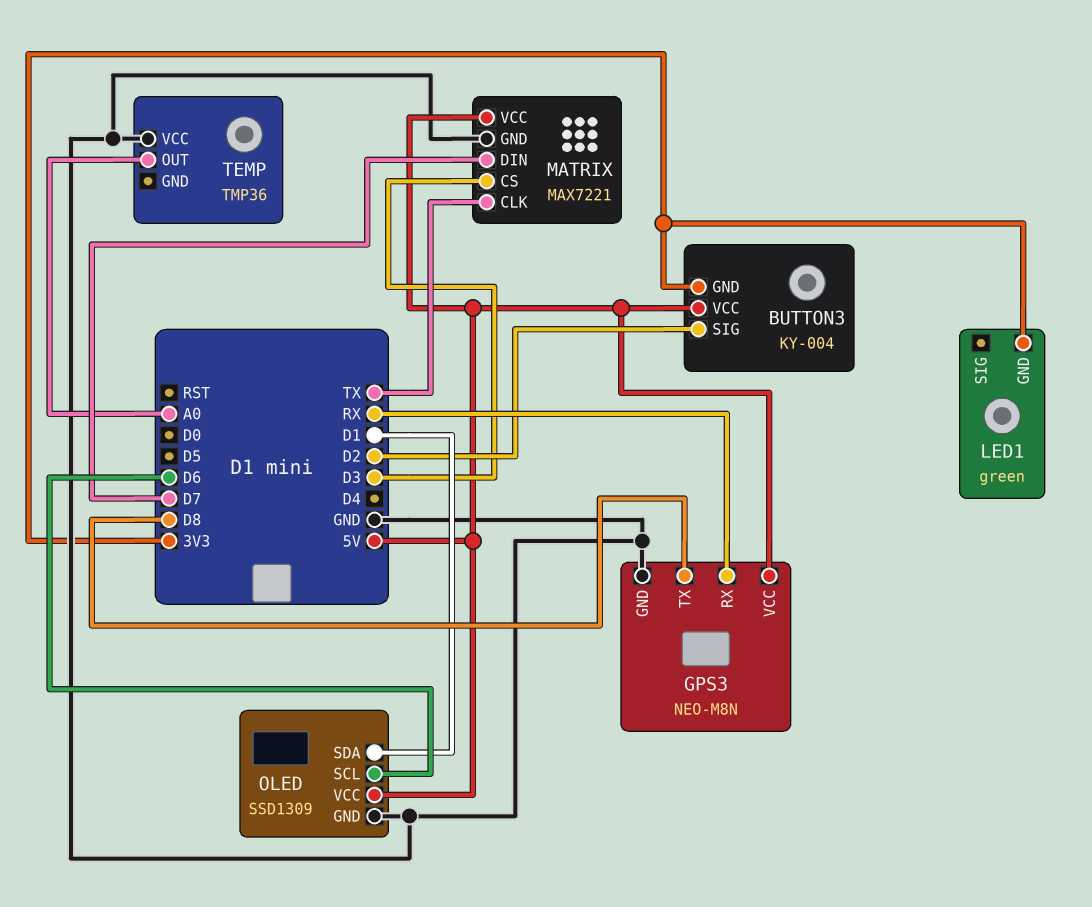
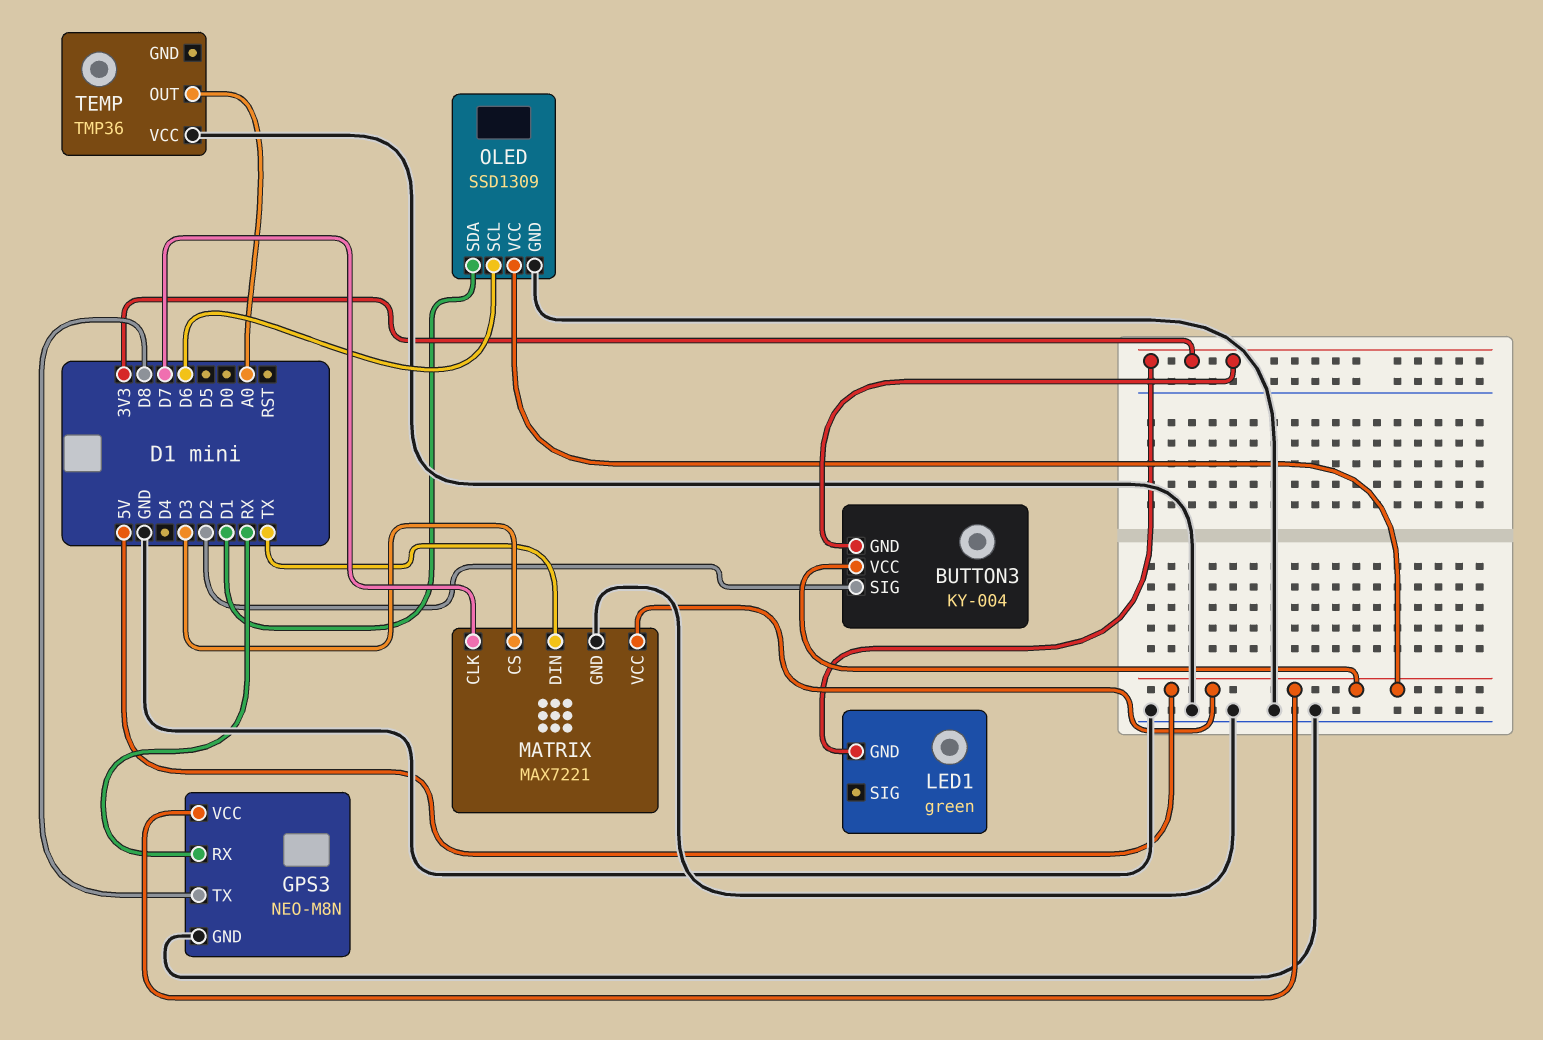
MATRIX pin CLK: TX -> D7
MATRIX pin DIN: D7 -> TX

